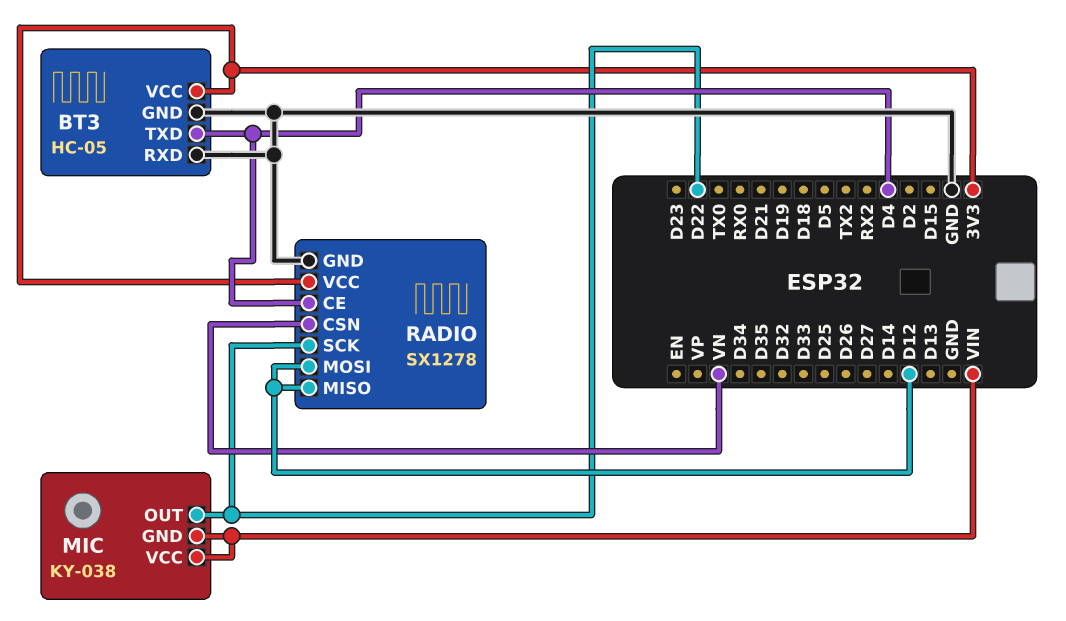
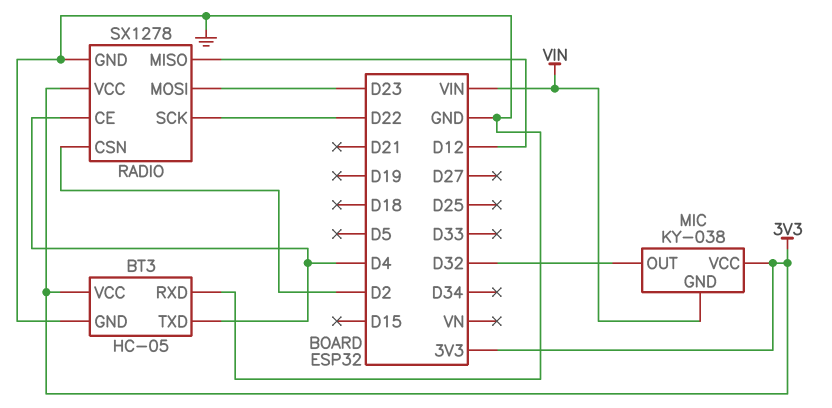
MIC pin OUT: D22 -> D32
MIC pin VCC: VIN -> 3V3
RADIO pin CSN: VN -> D2
RADIO pin MOSI: D12 -> D23

